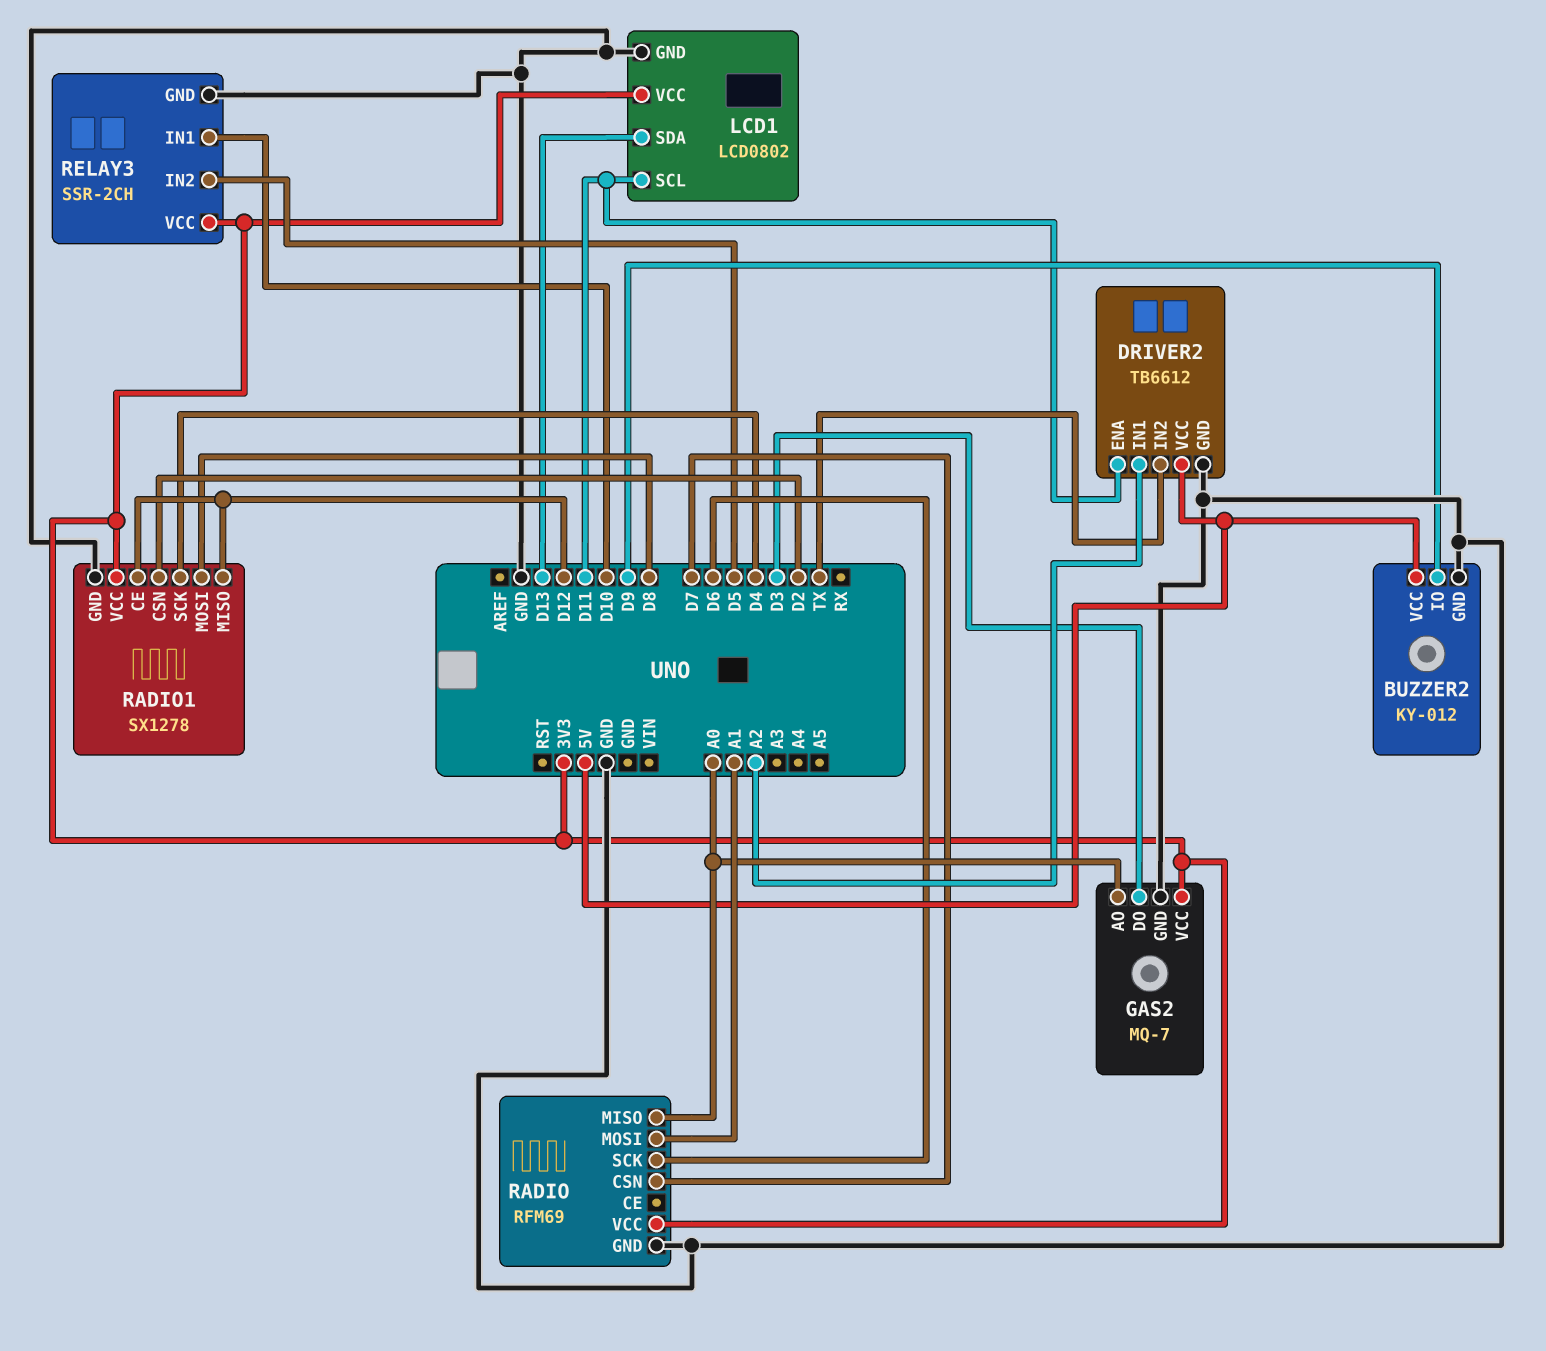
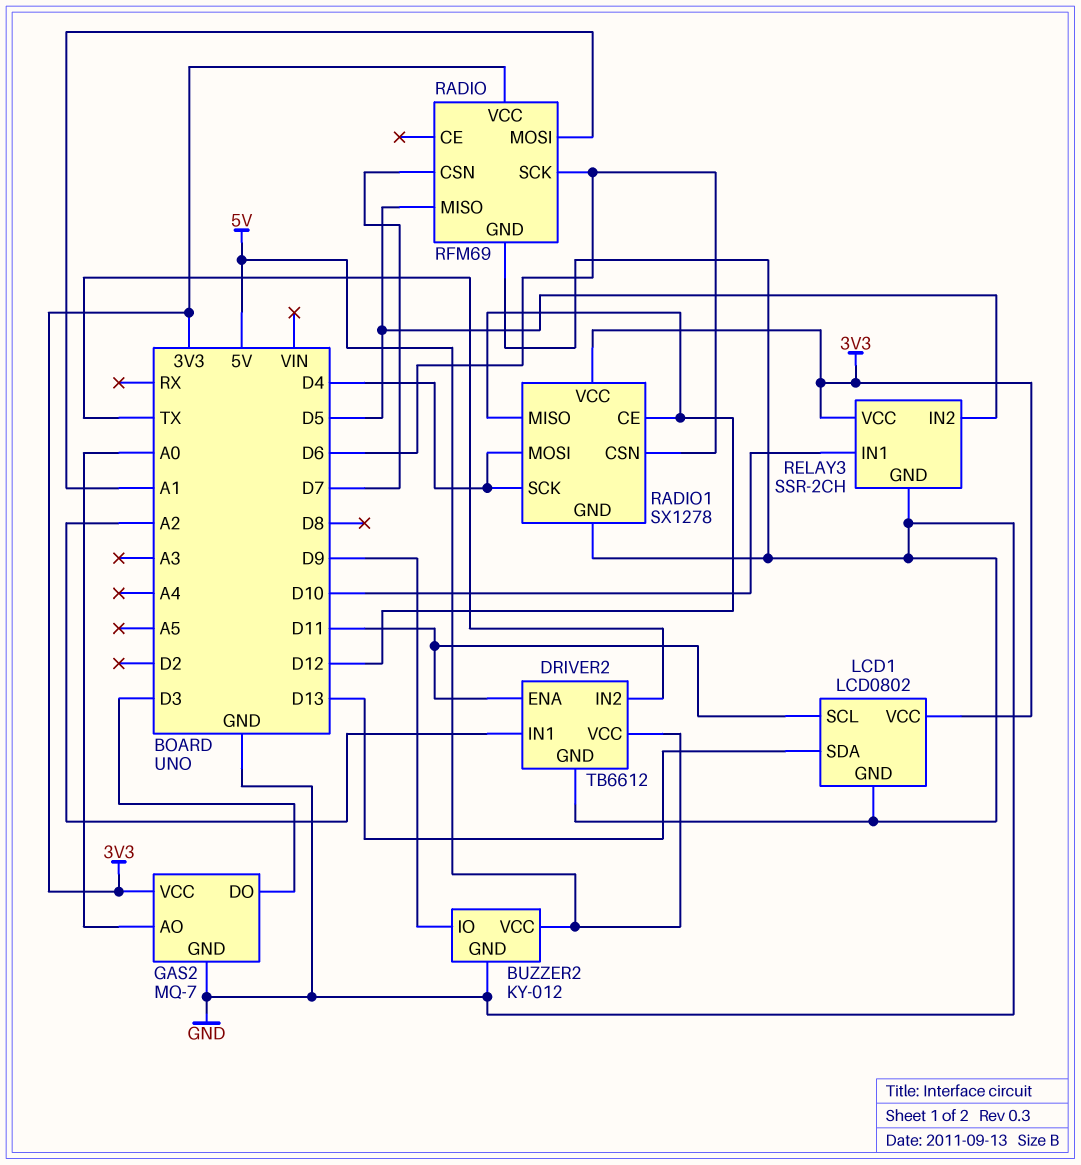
RADIO pin MISO: A0 -> D5
RADIO1 pin CSN: D2 -> D6
RADIO1 pin MOSI: D8 -> D4

